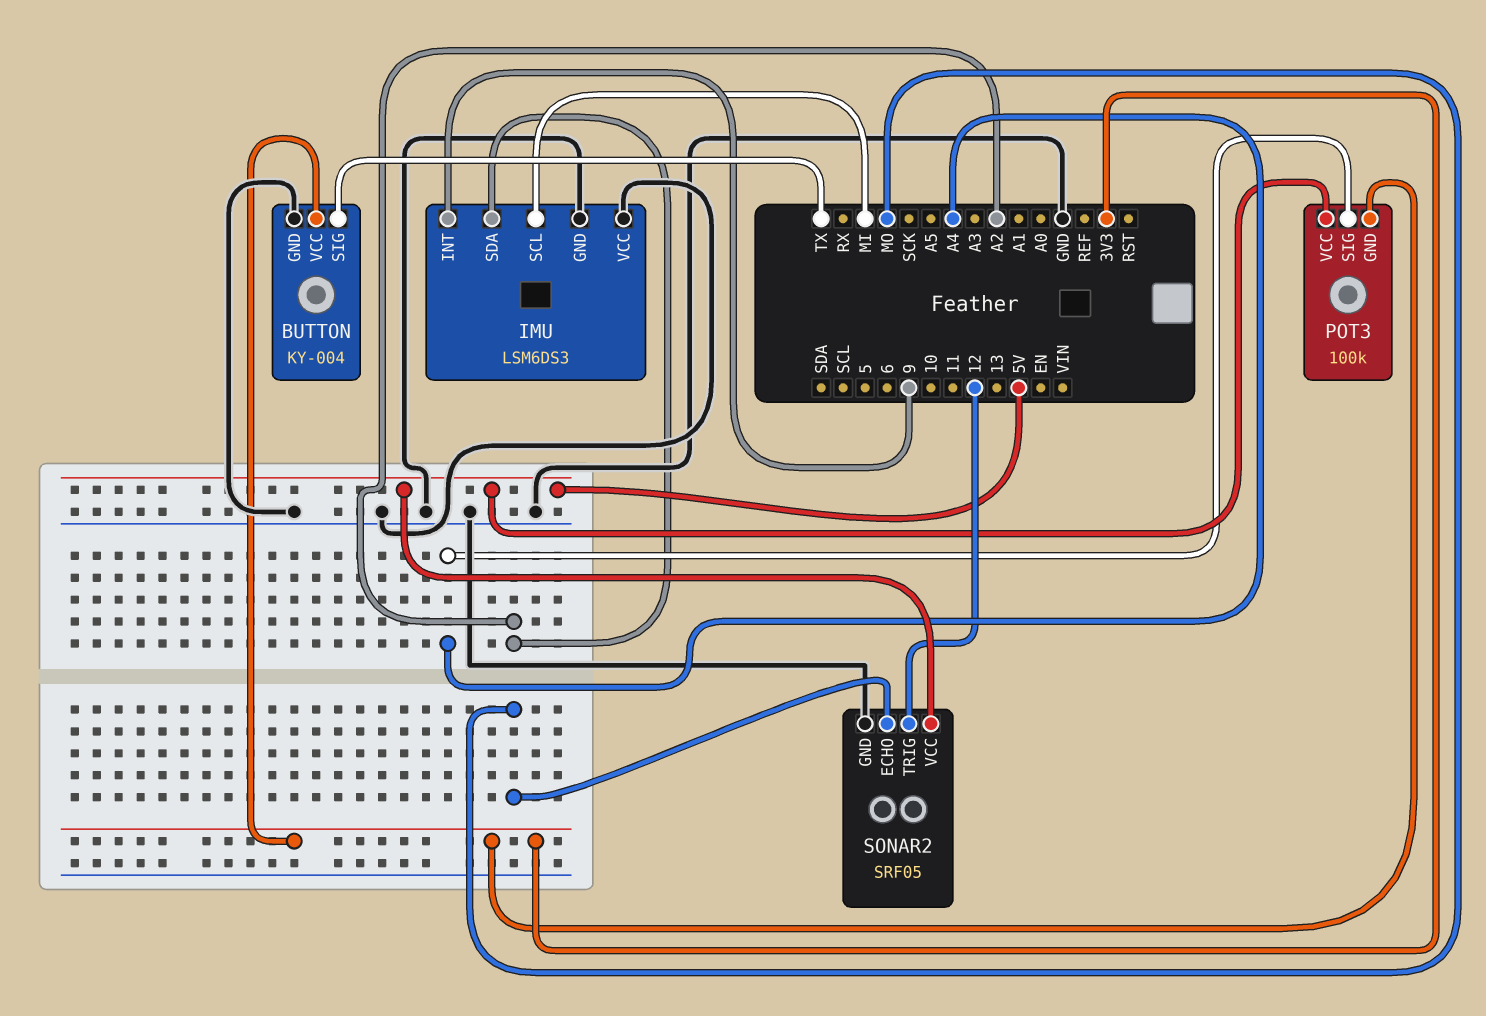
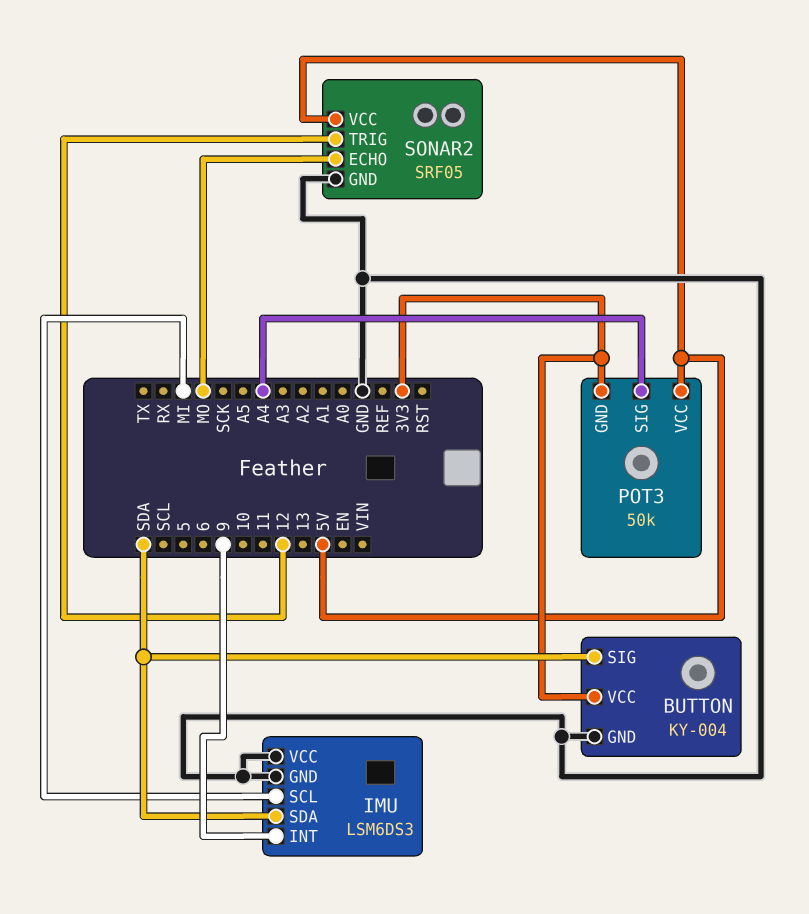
BUTTON pin SIG: TX -> SDA
IMU pin SDA: A2 -> SDA
POT3: 100k -> 50k

